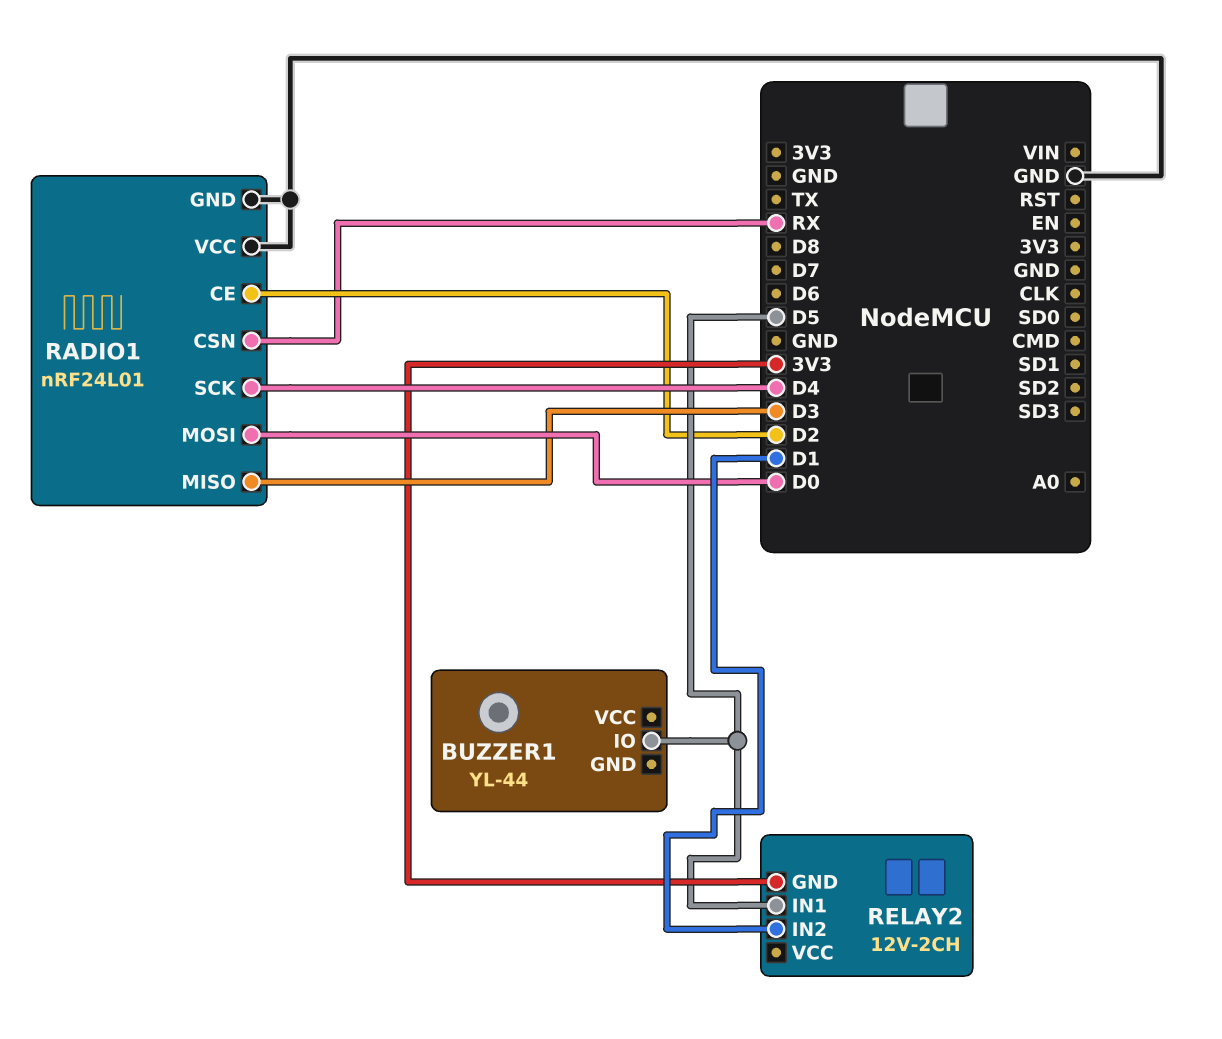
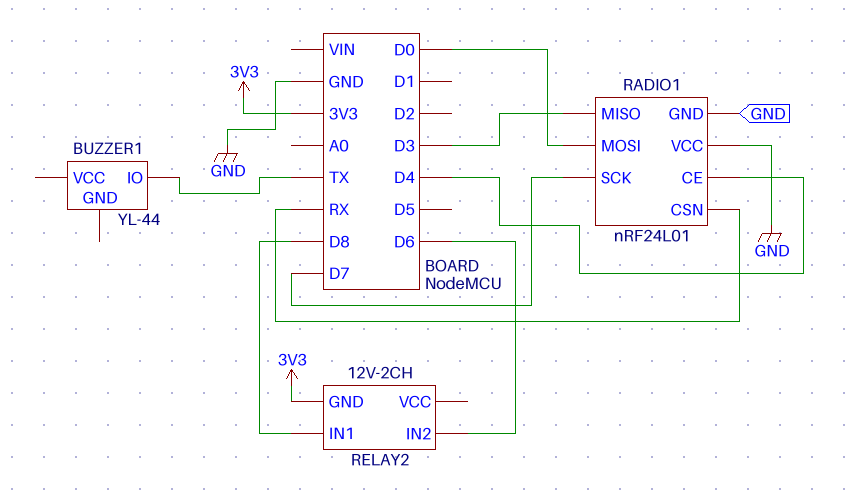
BUZZER1 pin IO: D5 -> TX
RADIO1 pin CE: D2 -> D4
RADIO1 pin SCK: D4 -> D7
RELAY2 pin IN1: D5 -> D8
RELAY2 pin IN2: D1 -> D6

